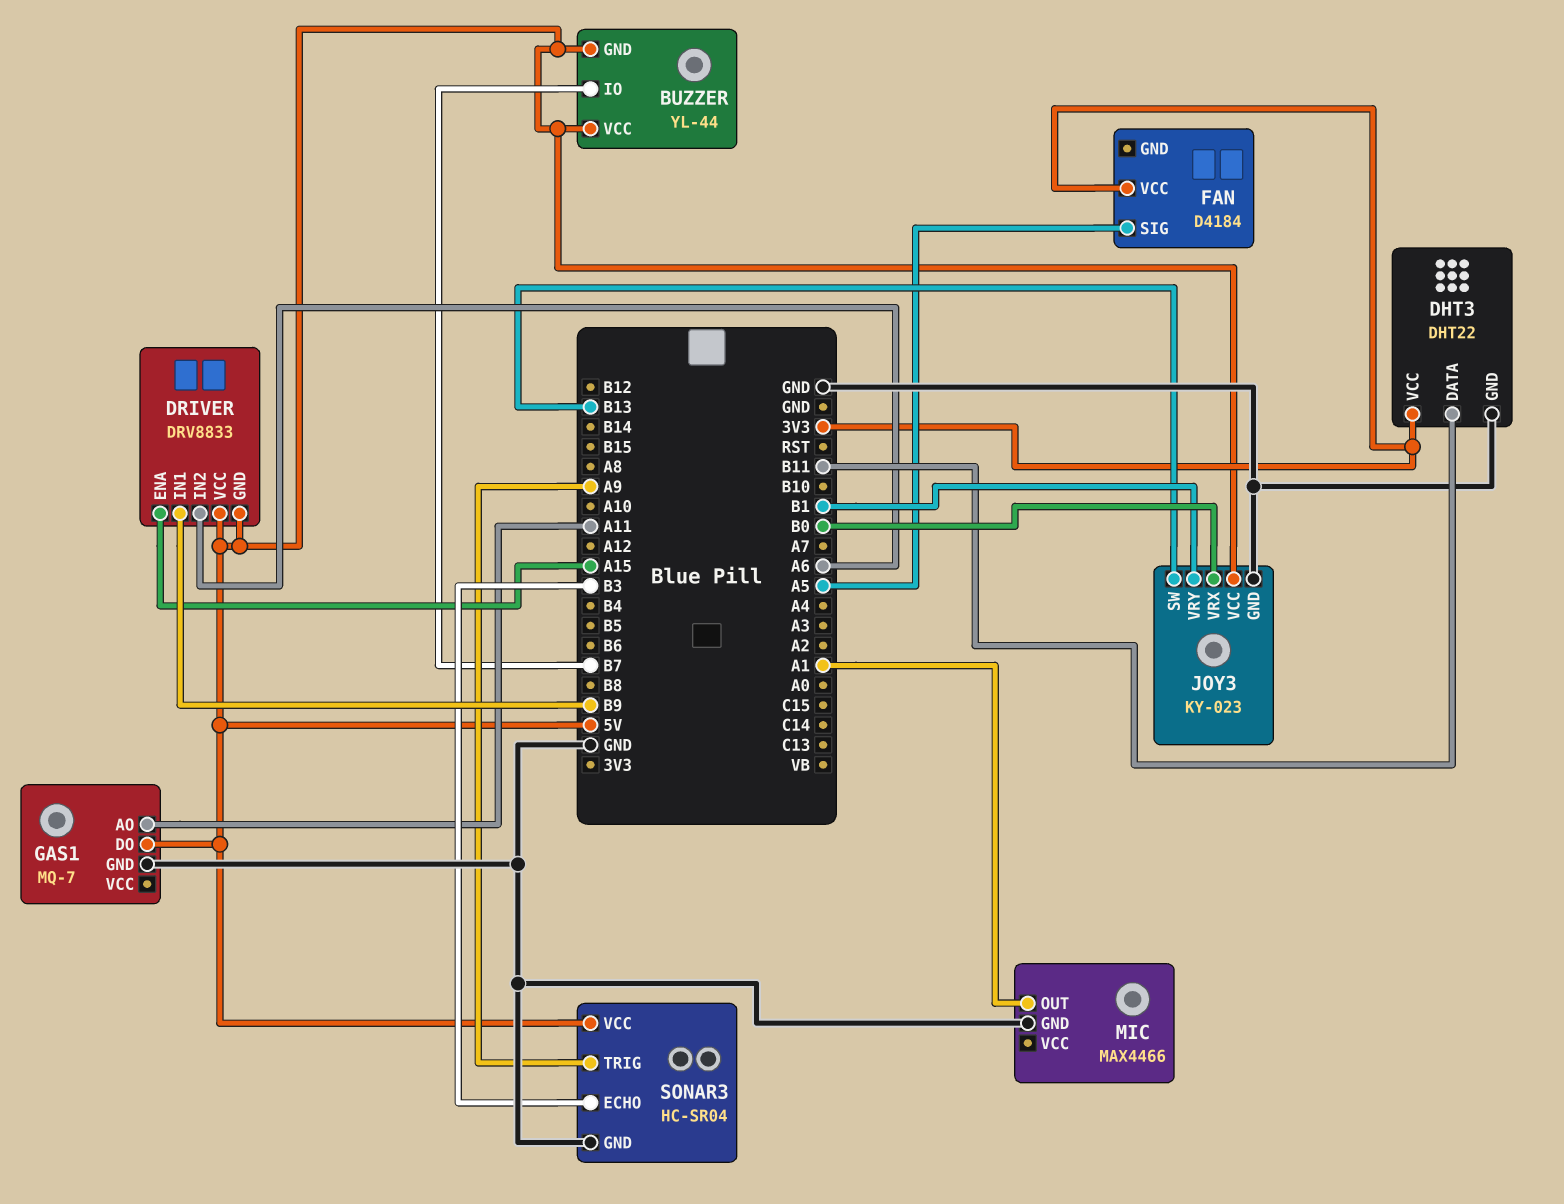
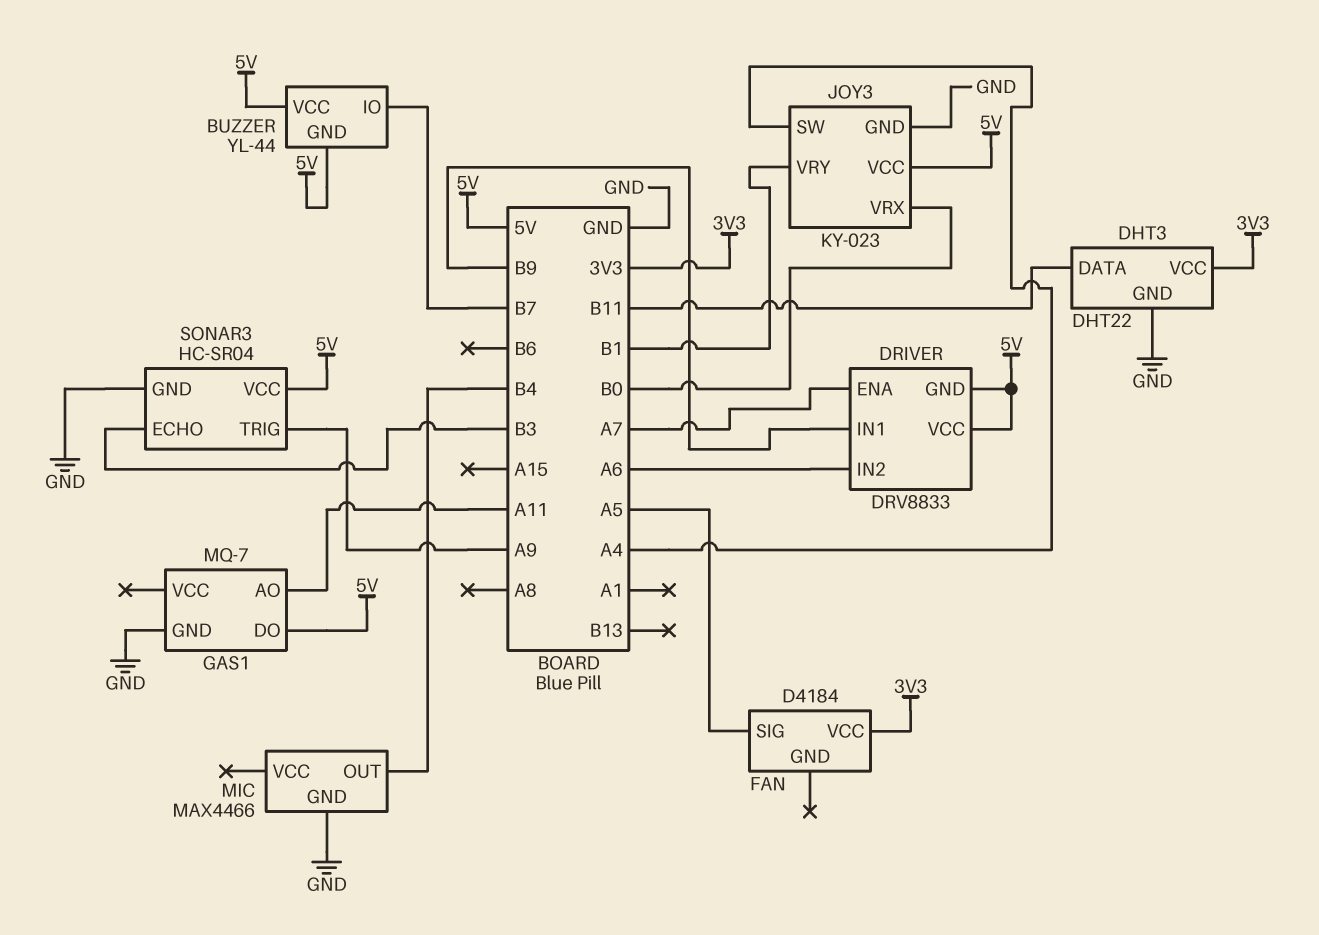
DRIVER pin ENA: A15 -> A7
JOY3 pin SW: B13 -> A4
MIC pin OUT: A1 -> B4

